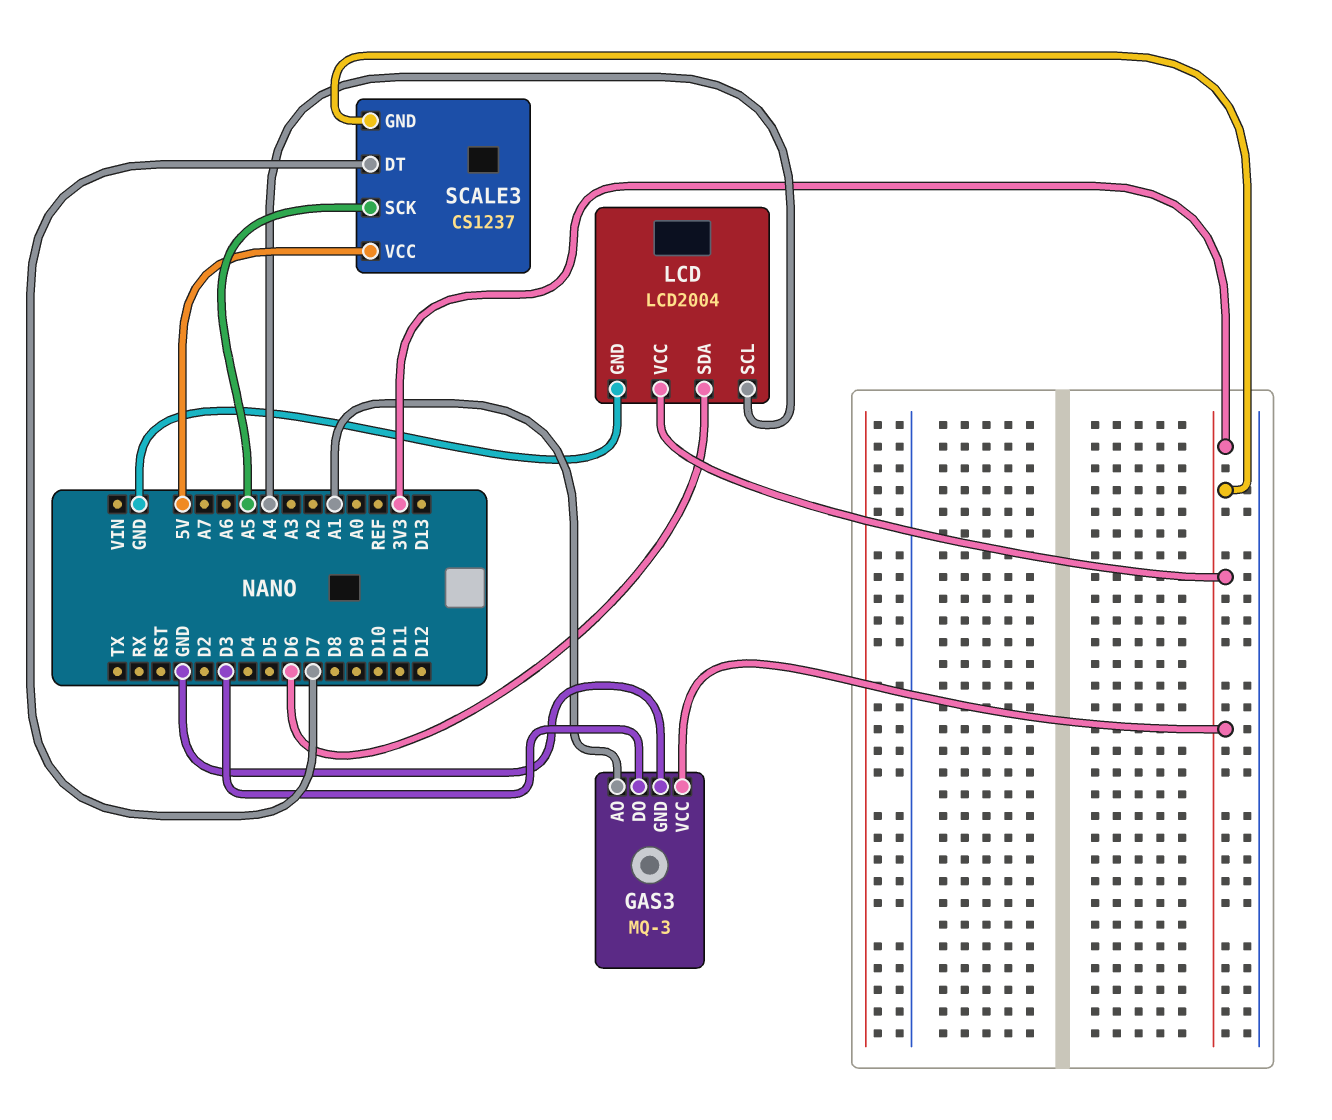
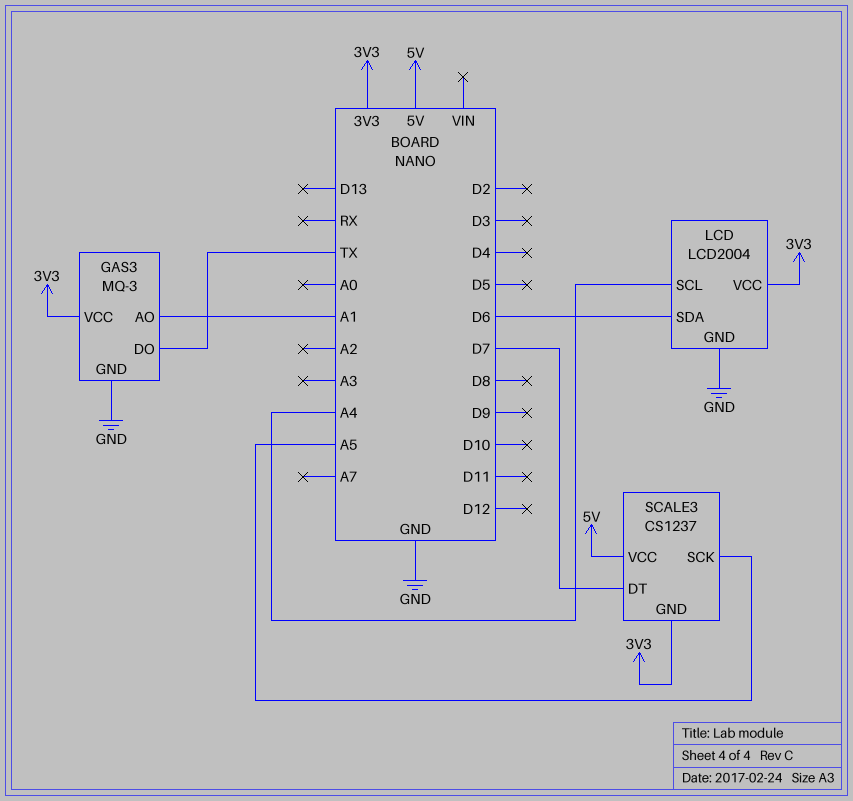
GAS3 pin DO: D3 -> TX

